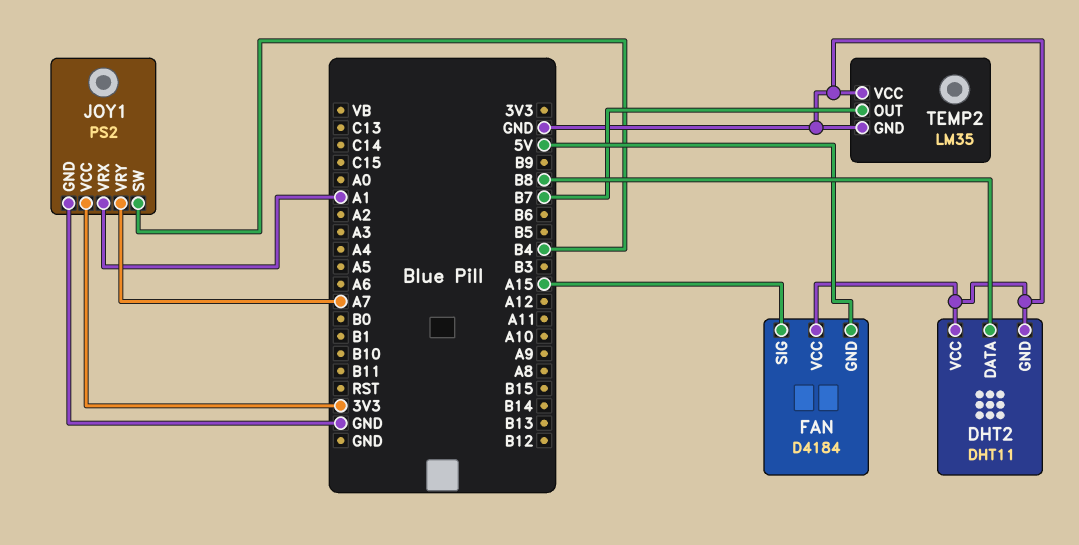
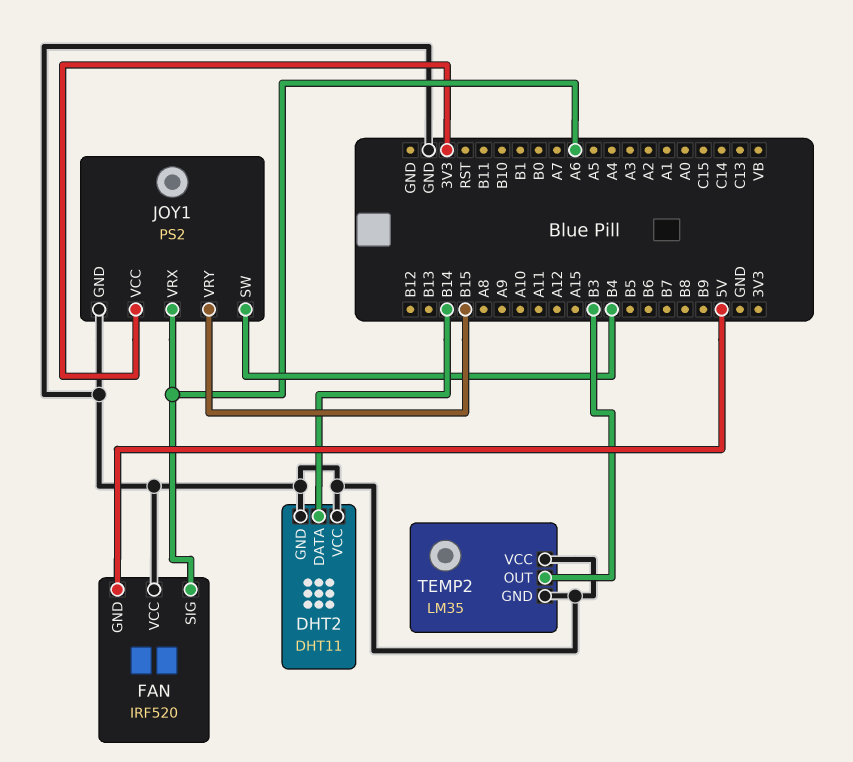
DHT2 pin DATA: B8 -> B14
FAN: D4184 -> IRF520
FAN pin SIG: A15 -> A6
JOY1 pin VRX: A1 -> A6
JOY1 pin VRY: A7 -> B15
TEMP2 pin OUT: B7 -> B3

